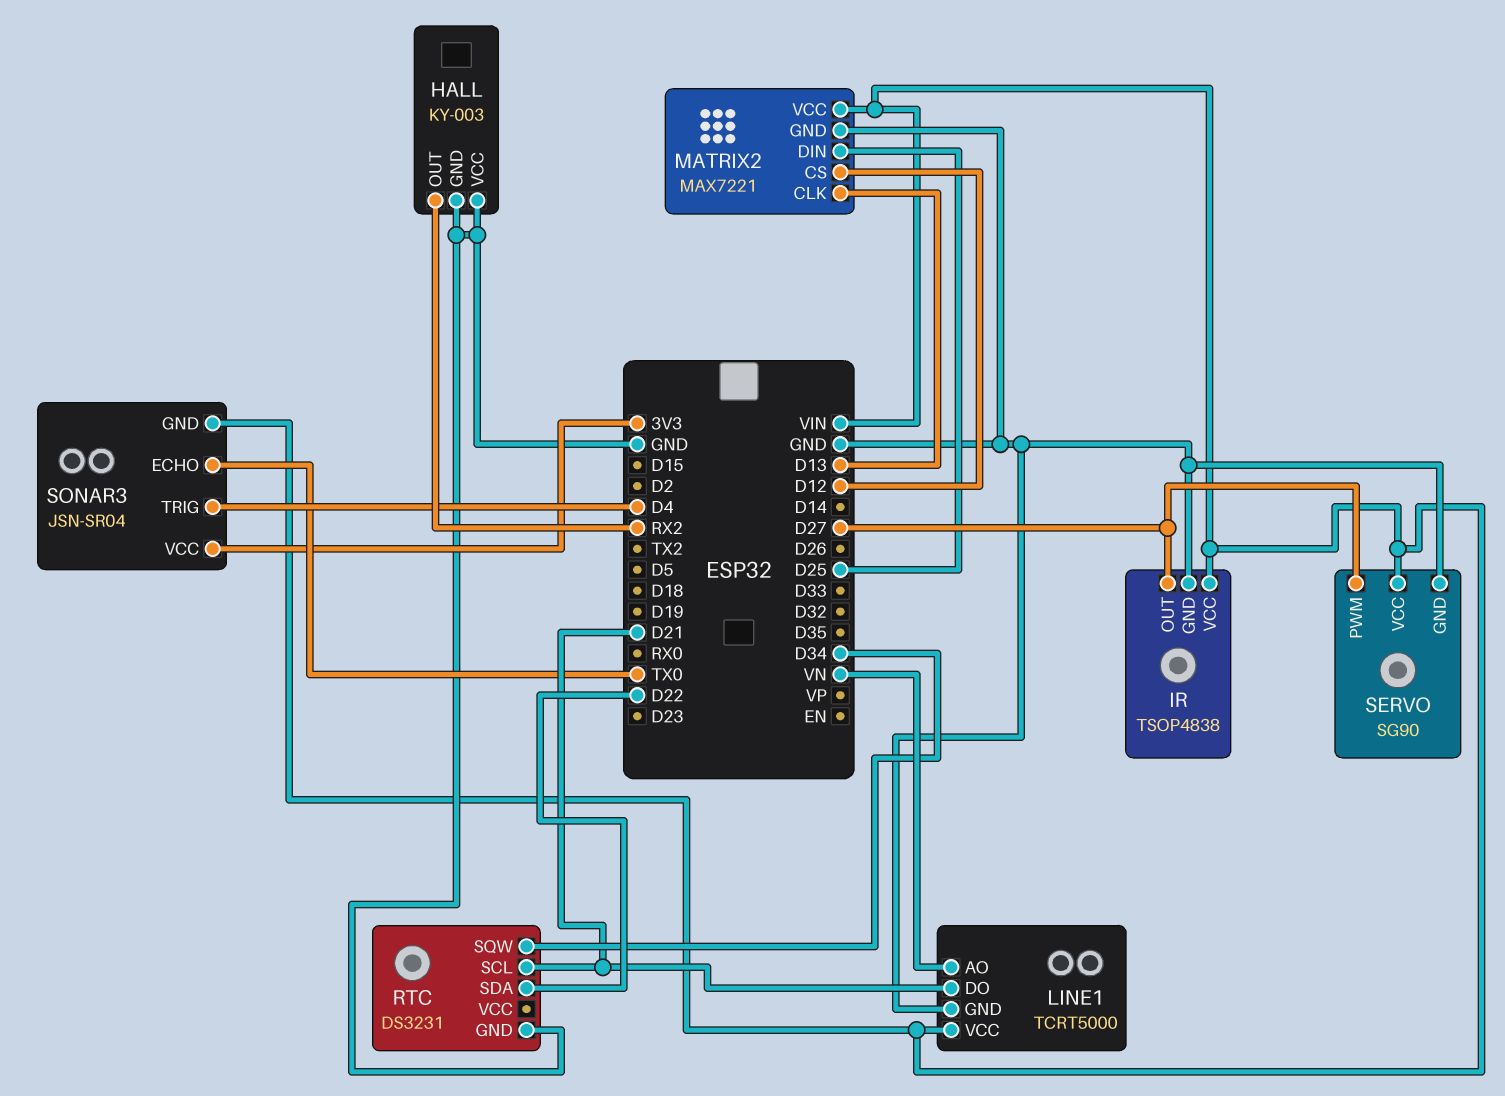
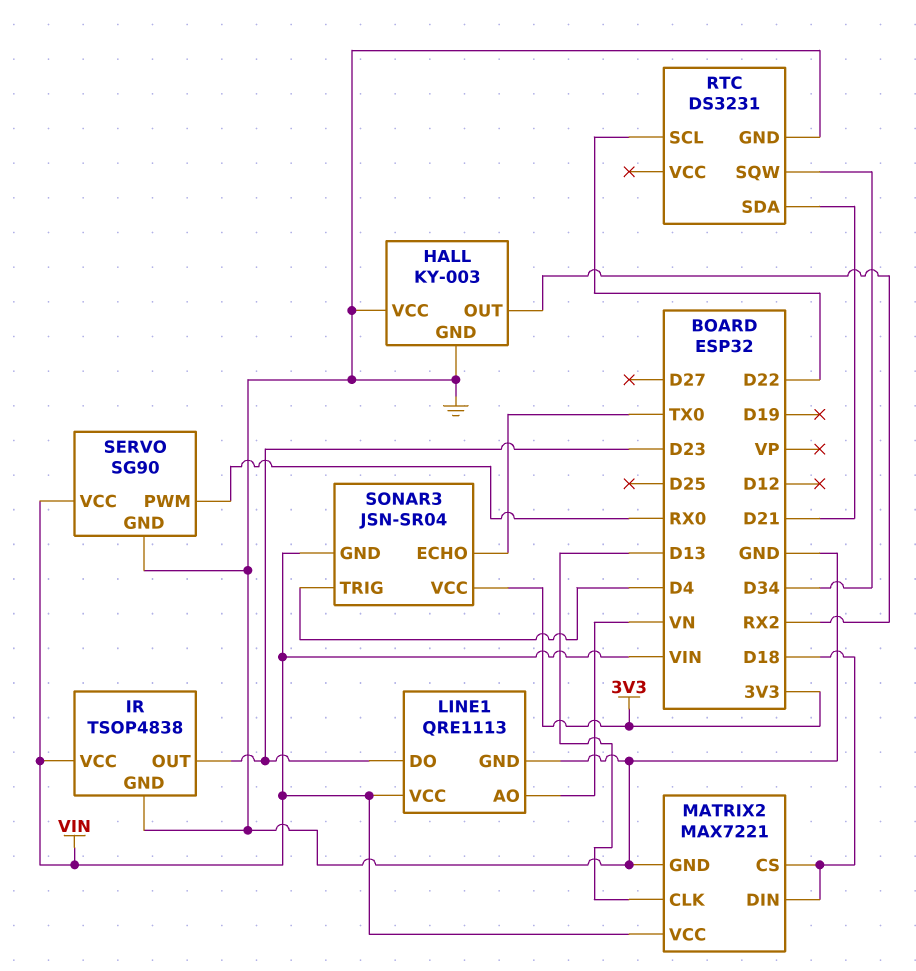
IR pin OUT: D27 -> D23
LINE1: TCRT5000 -> QRE1113
LINE1 pin DO: D21 -> D23
MATRIX2 pin CS: D12 -> D18
MATRIX2 pin DIN: D25 -> D18
RTC pin SCL: D21 -> D22
RTC pin SDA: D22 -> D21
SERVO pin PWM: D27 -> RX0

